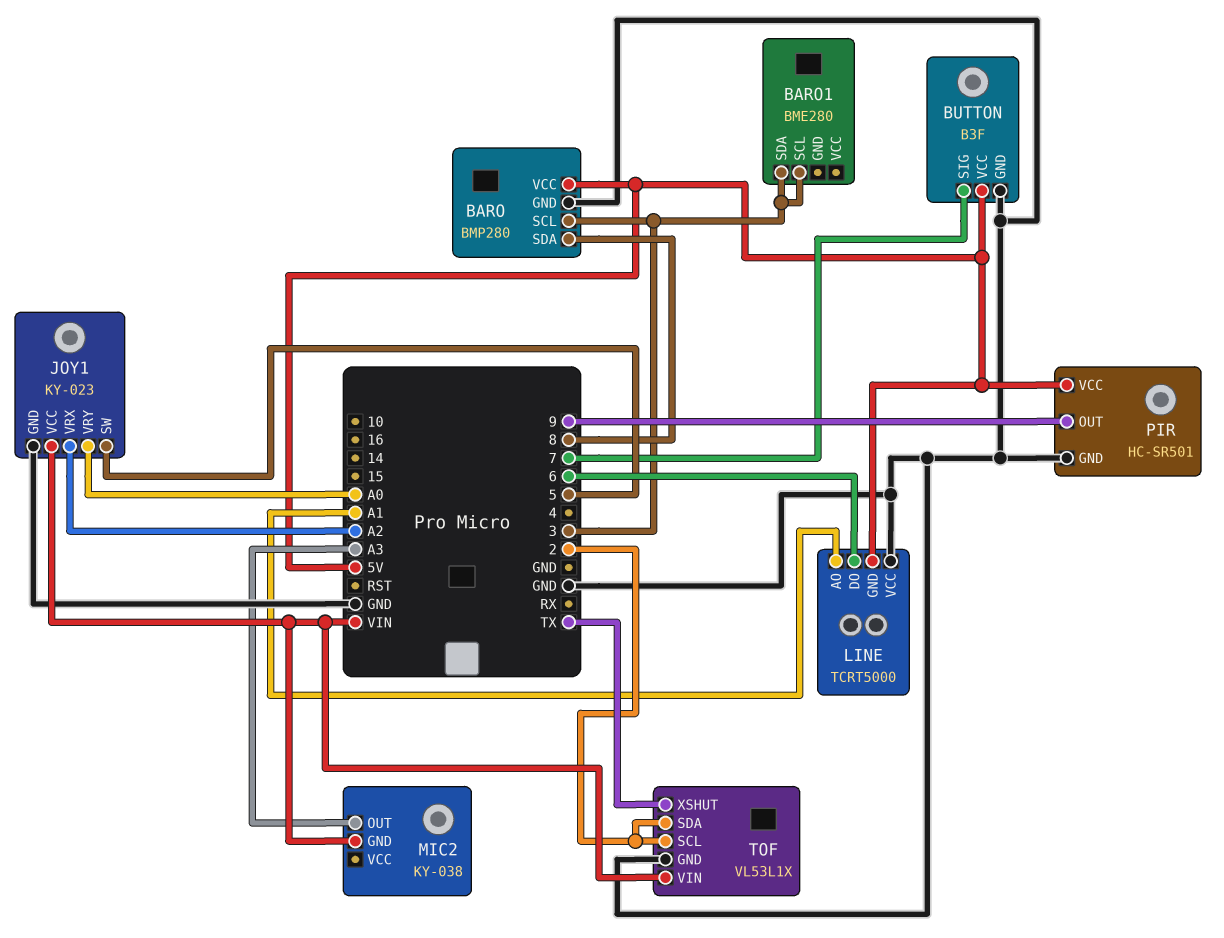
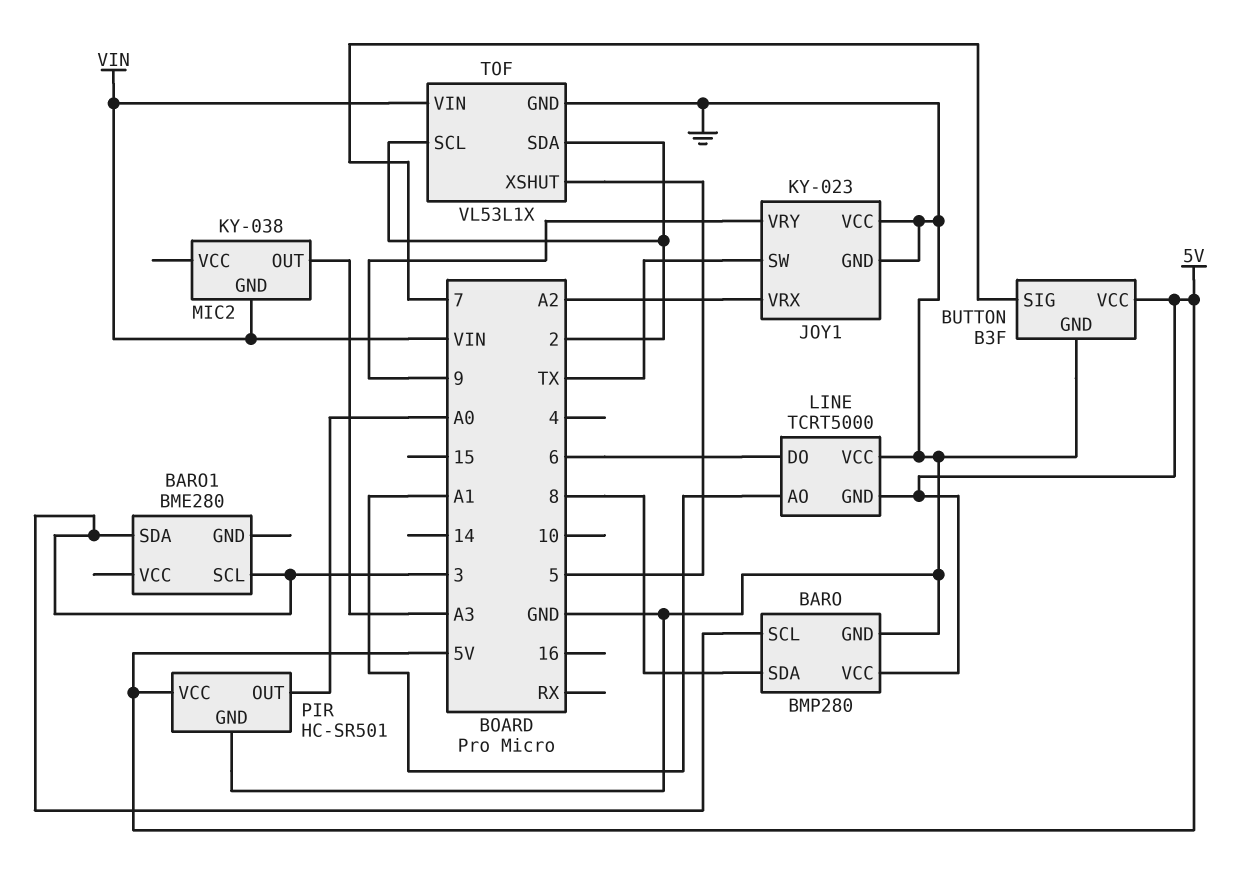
JOY1 pin SW: 5 -> TX
JOY1 pin VCC: VIN -> GND
JOY1 pin VRY: A0 -> 9
PIR pin OUT: 9 -> A0
TOF pin XSHUT: TX -> 5

